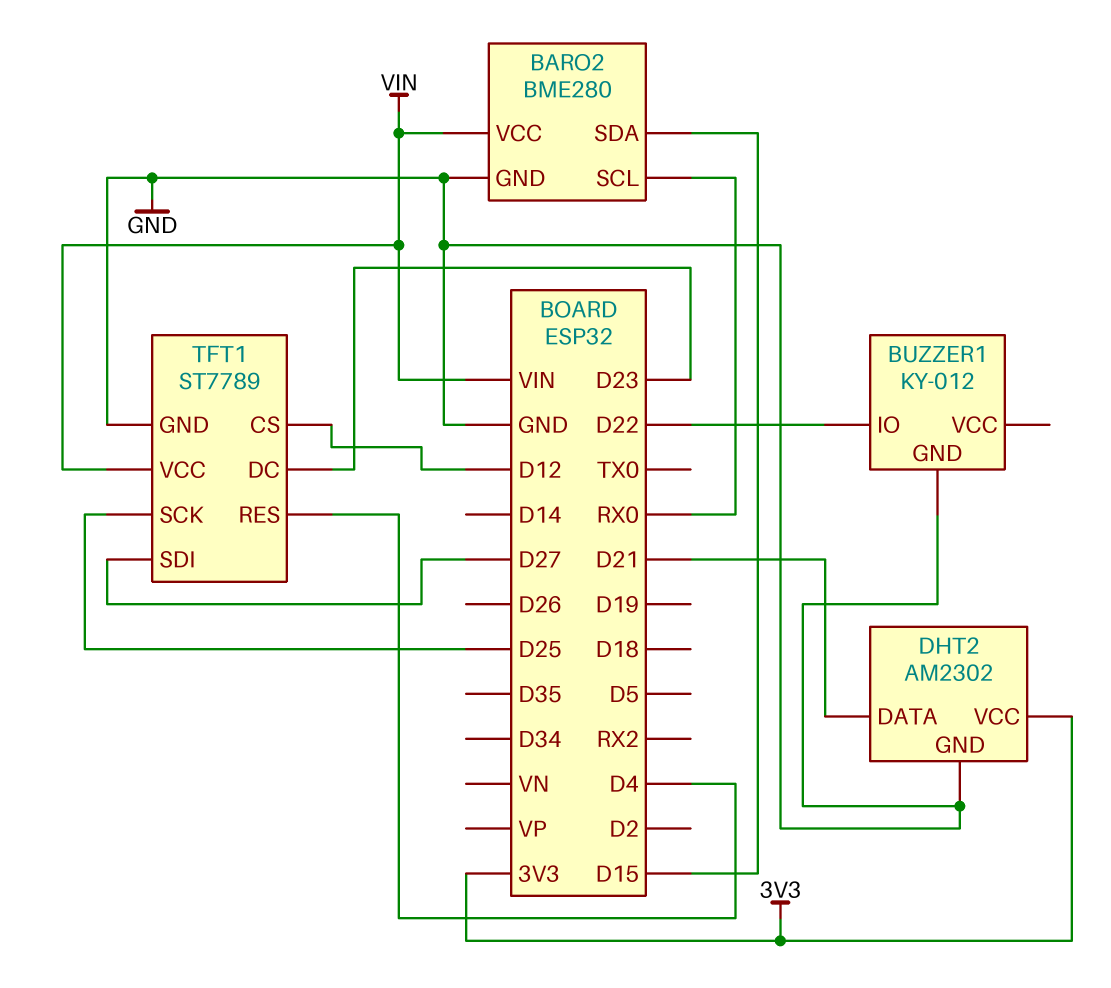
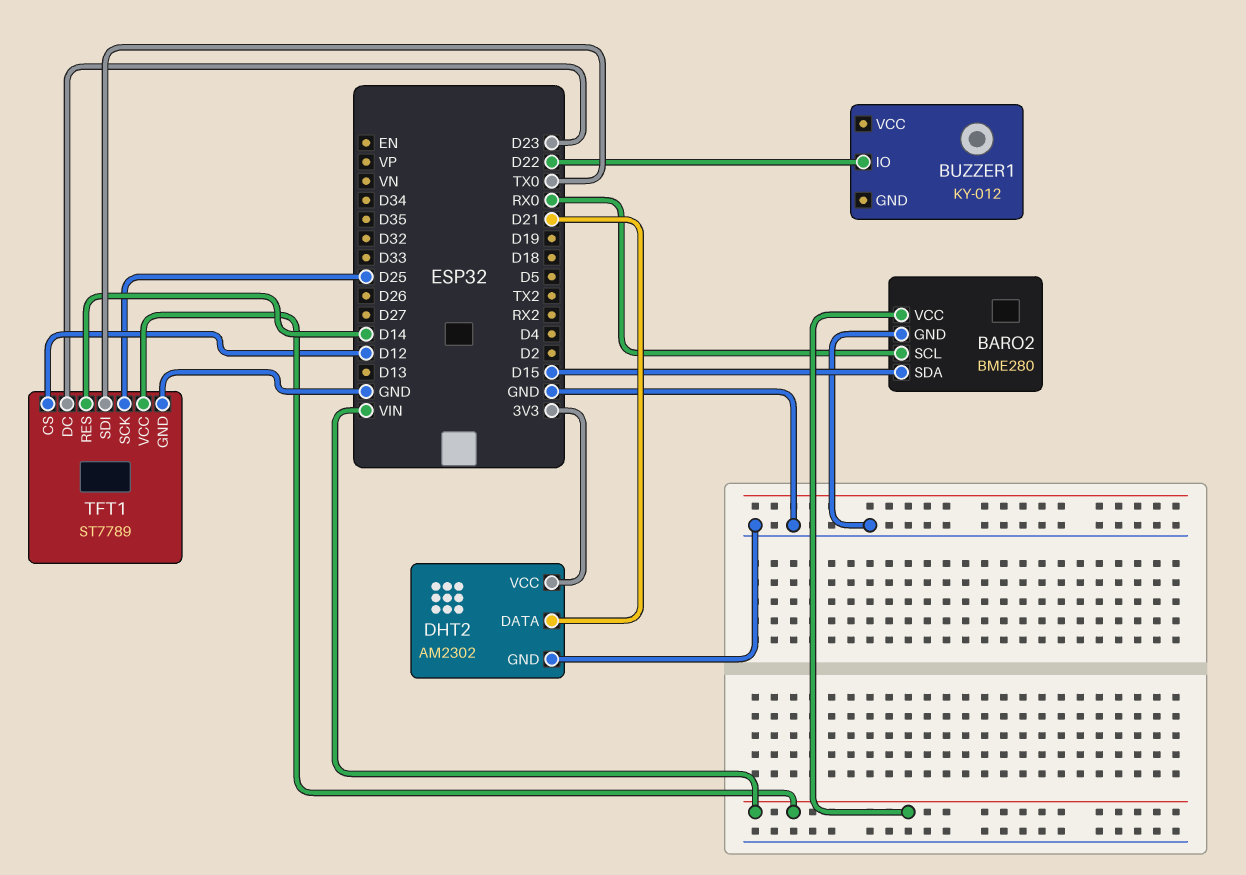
BUZZER1 pin GND: GND -> none
TFT1 pin RES: D4 -> D14
TFT1 pin SDI: D27 -> TX0

